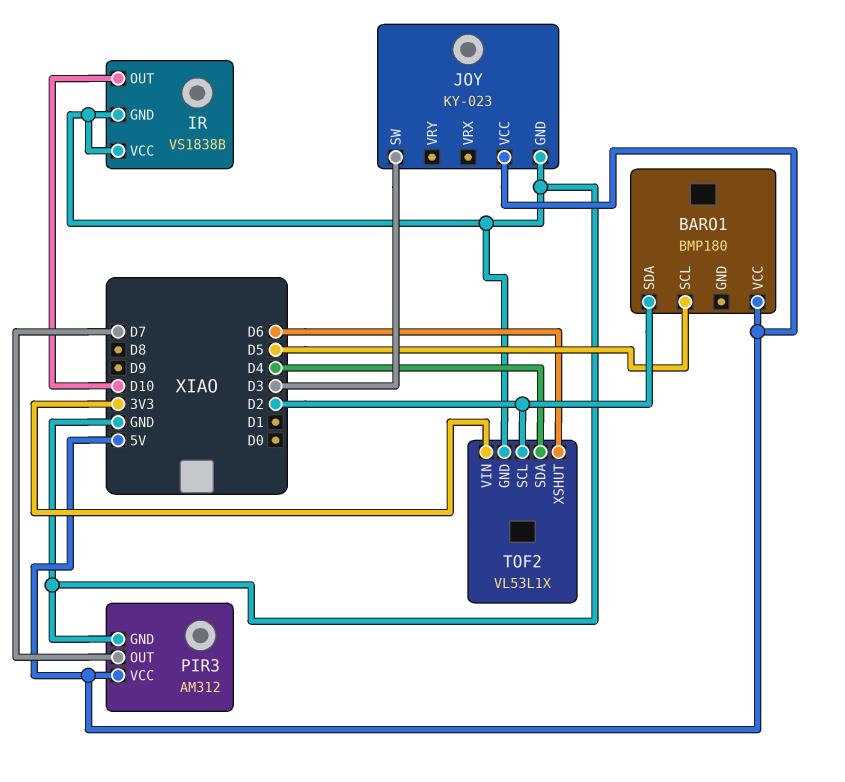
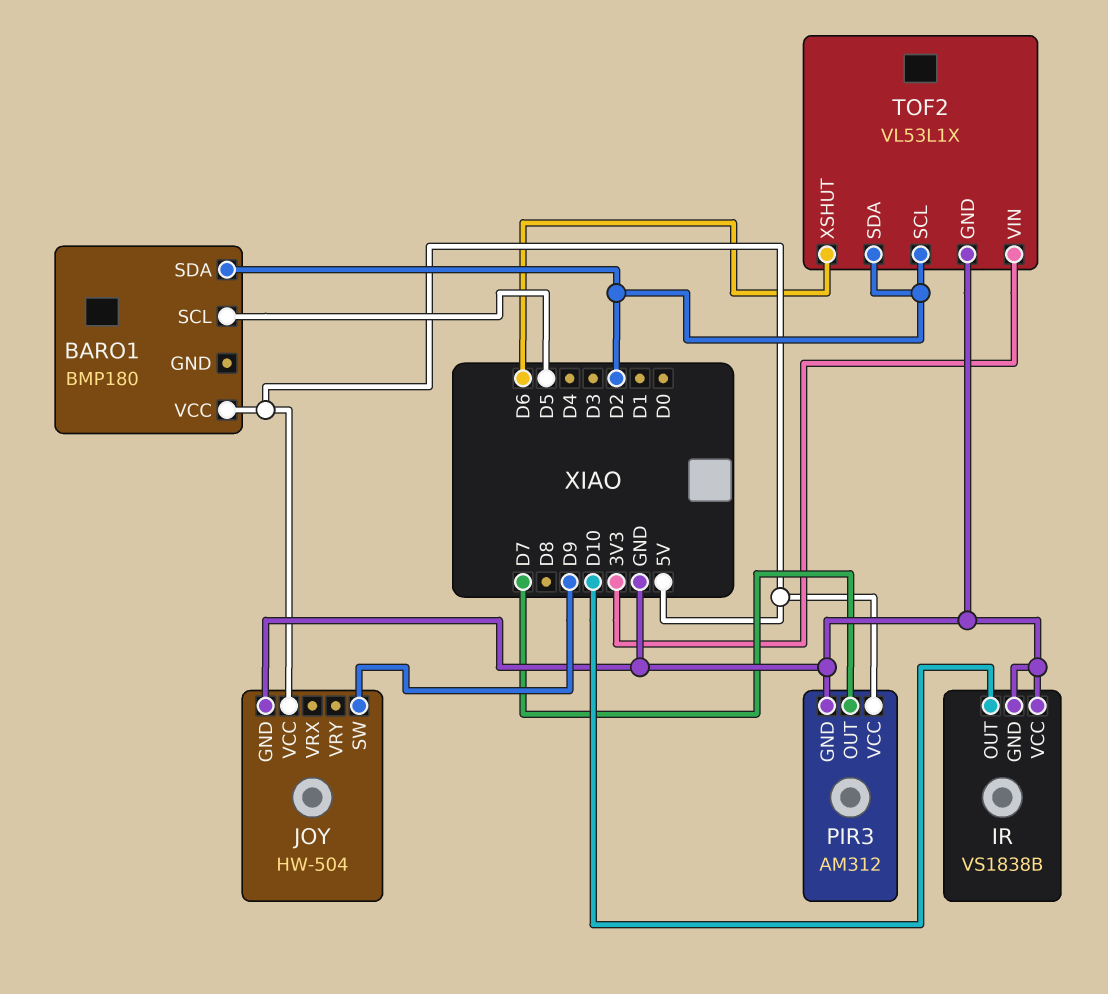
JOY: KY-023 -> HW-504
JOY pin SW: D3 -> D9
TOF2 pin SDA: D4 -> D2

